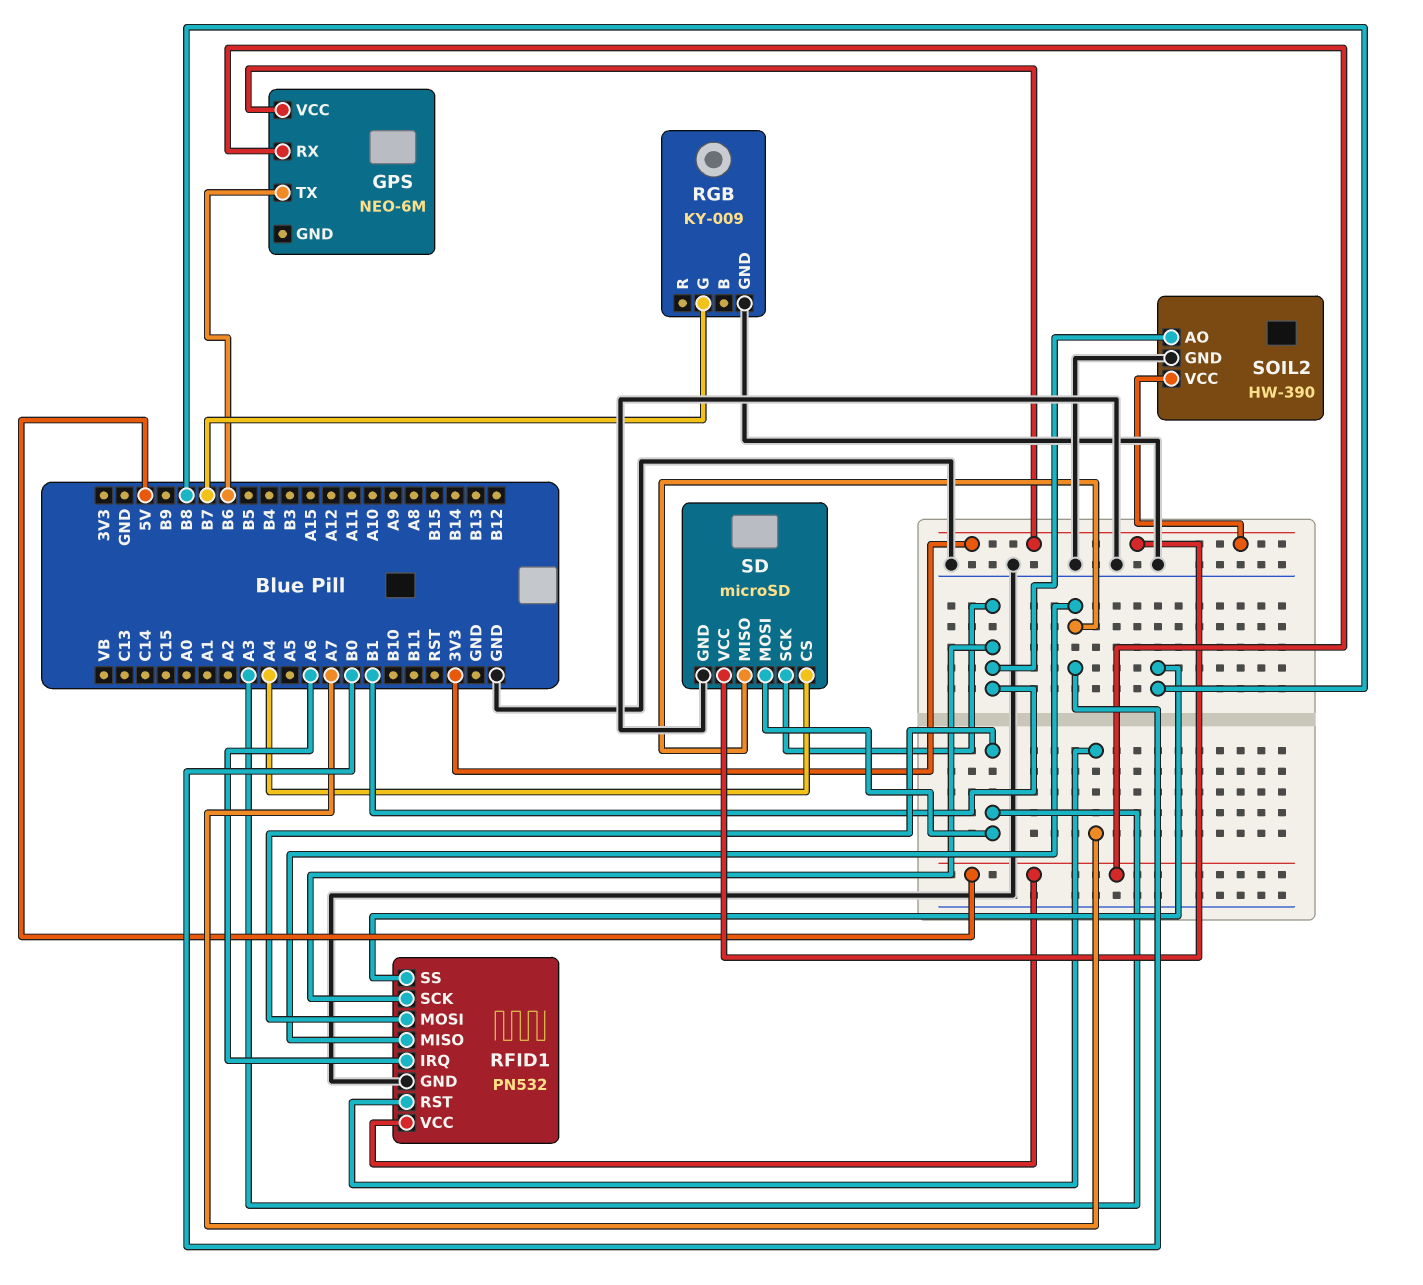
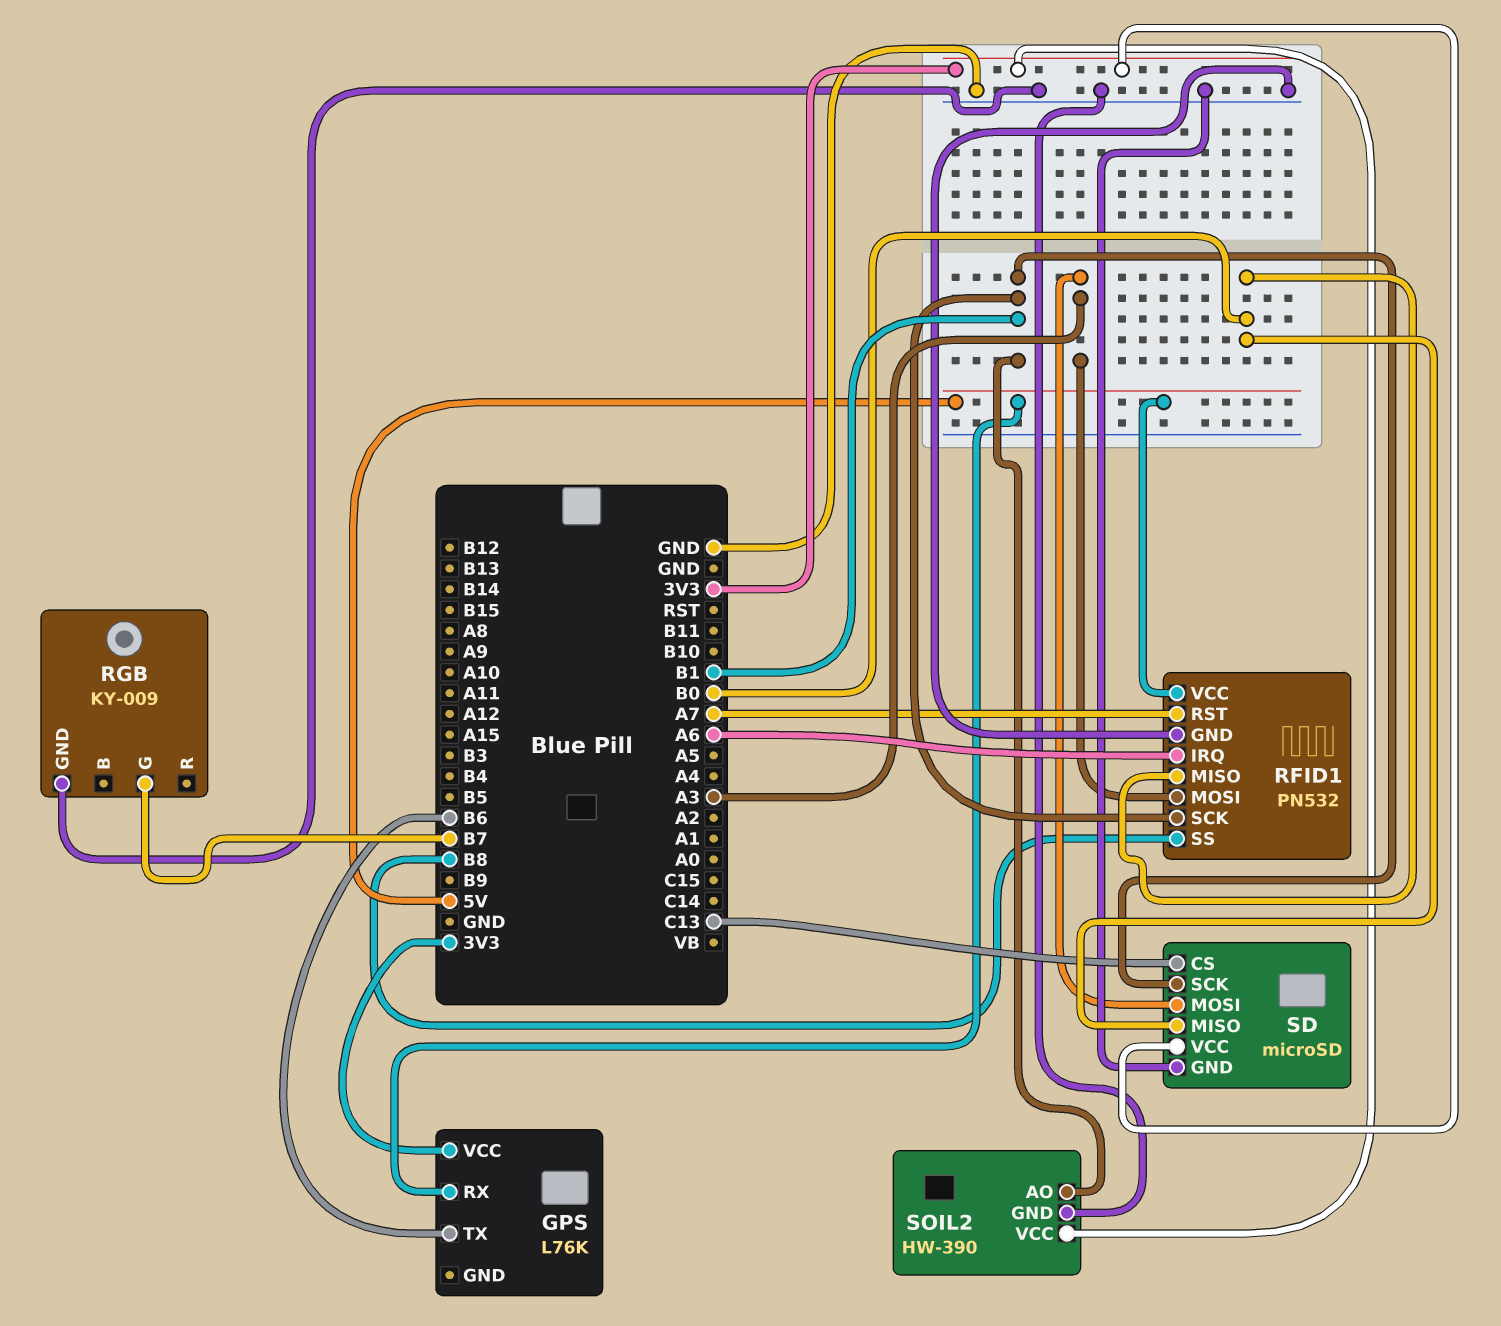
GPS: NEO-6M -> L76K
SD pin CS: A4 -> C13

